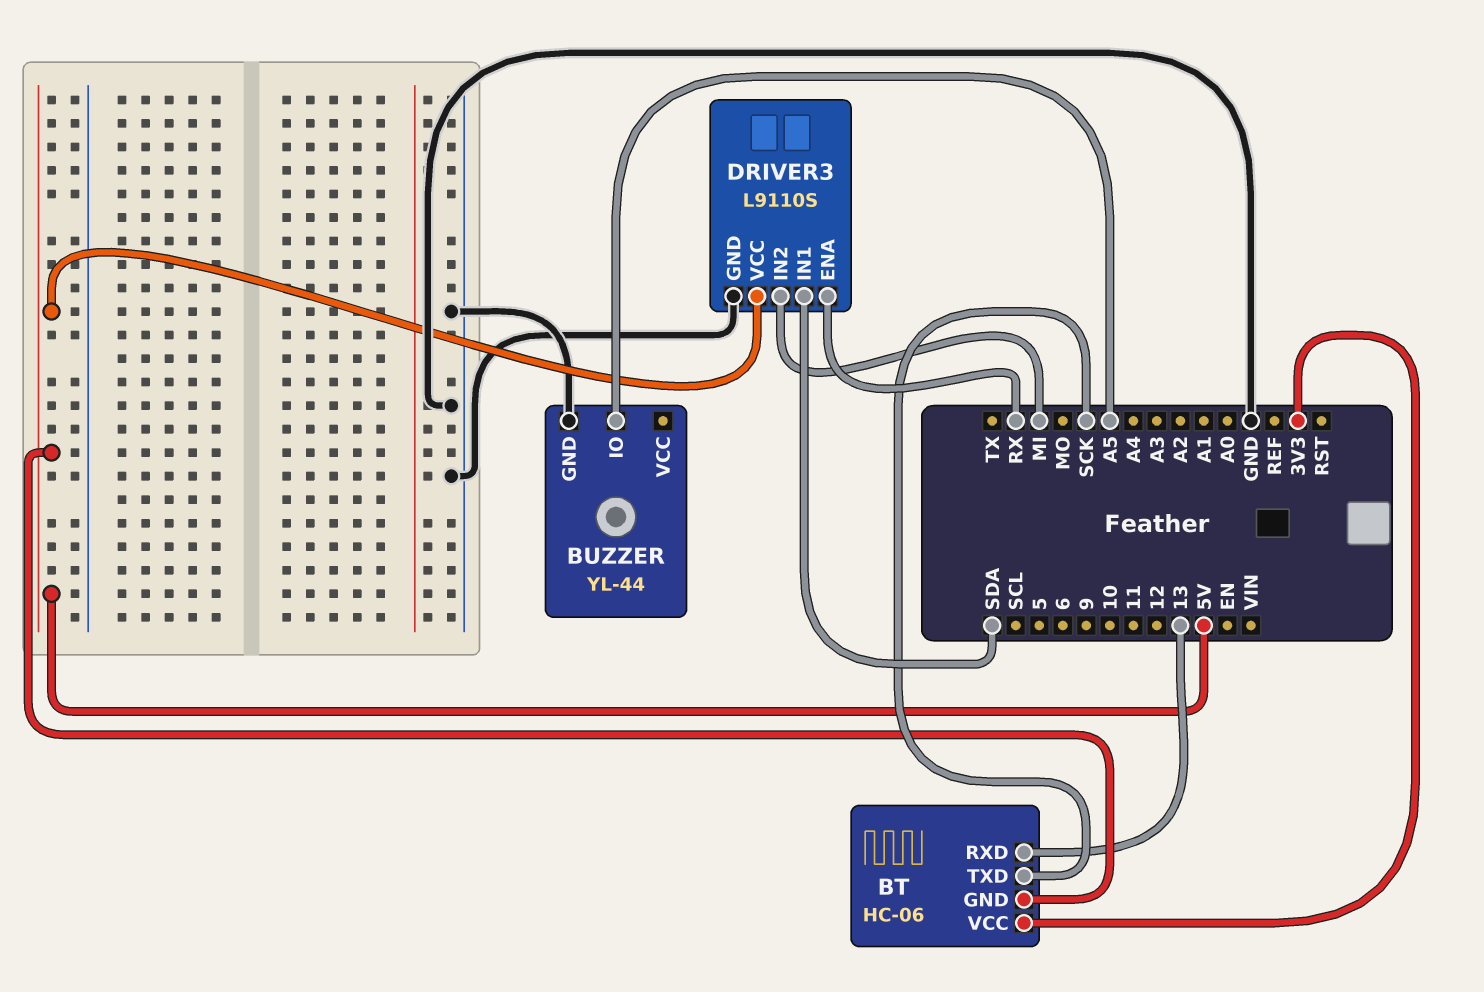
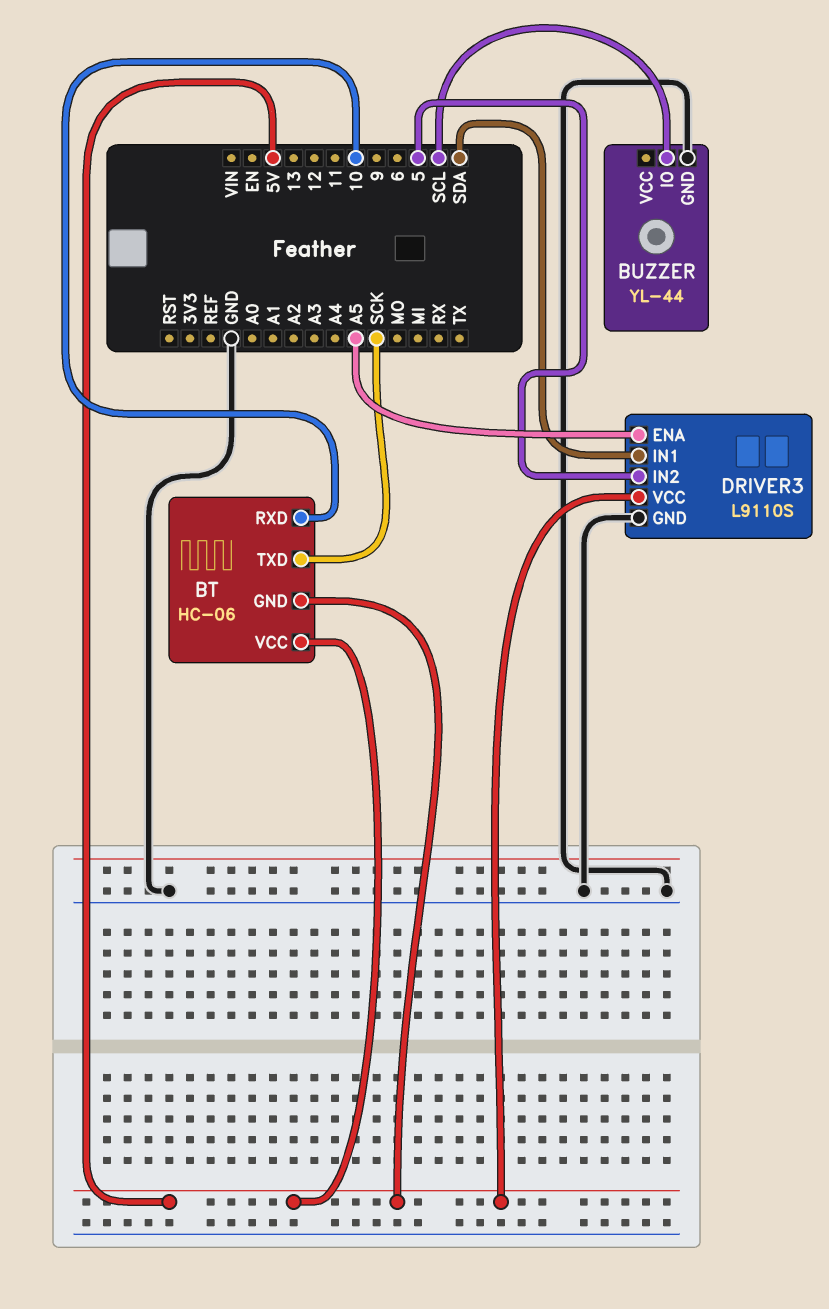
BT pin RXD: 13 -> 10
BT pin VCC: 3V3 -> 5V
BUZZER pin IO: A5 -> SCL
DRIVER3 pin ENA: RX -> A5
DRIVER3 pin IN2: MI -> 5

